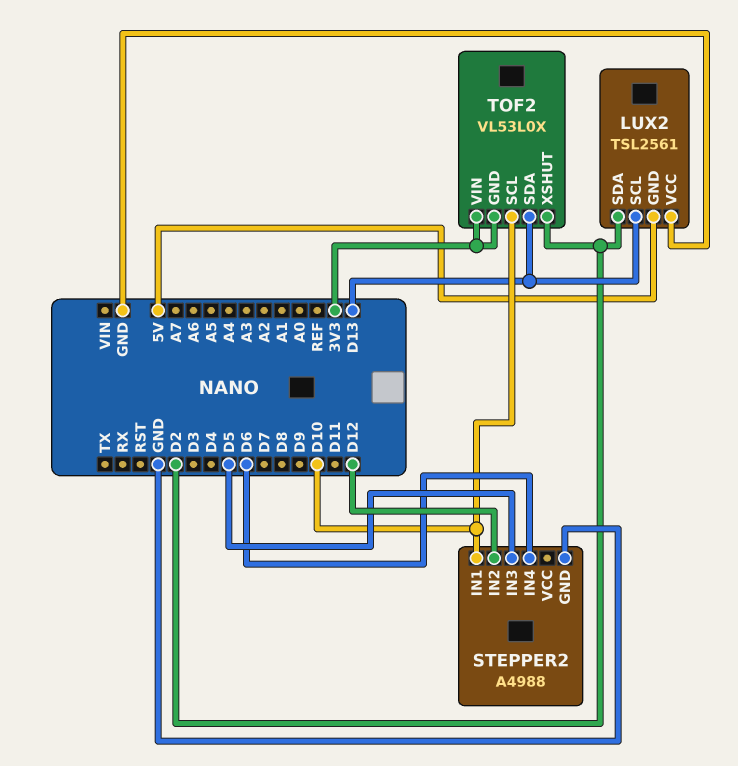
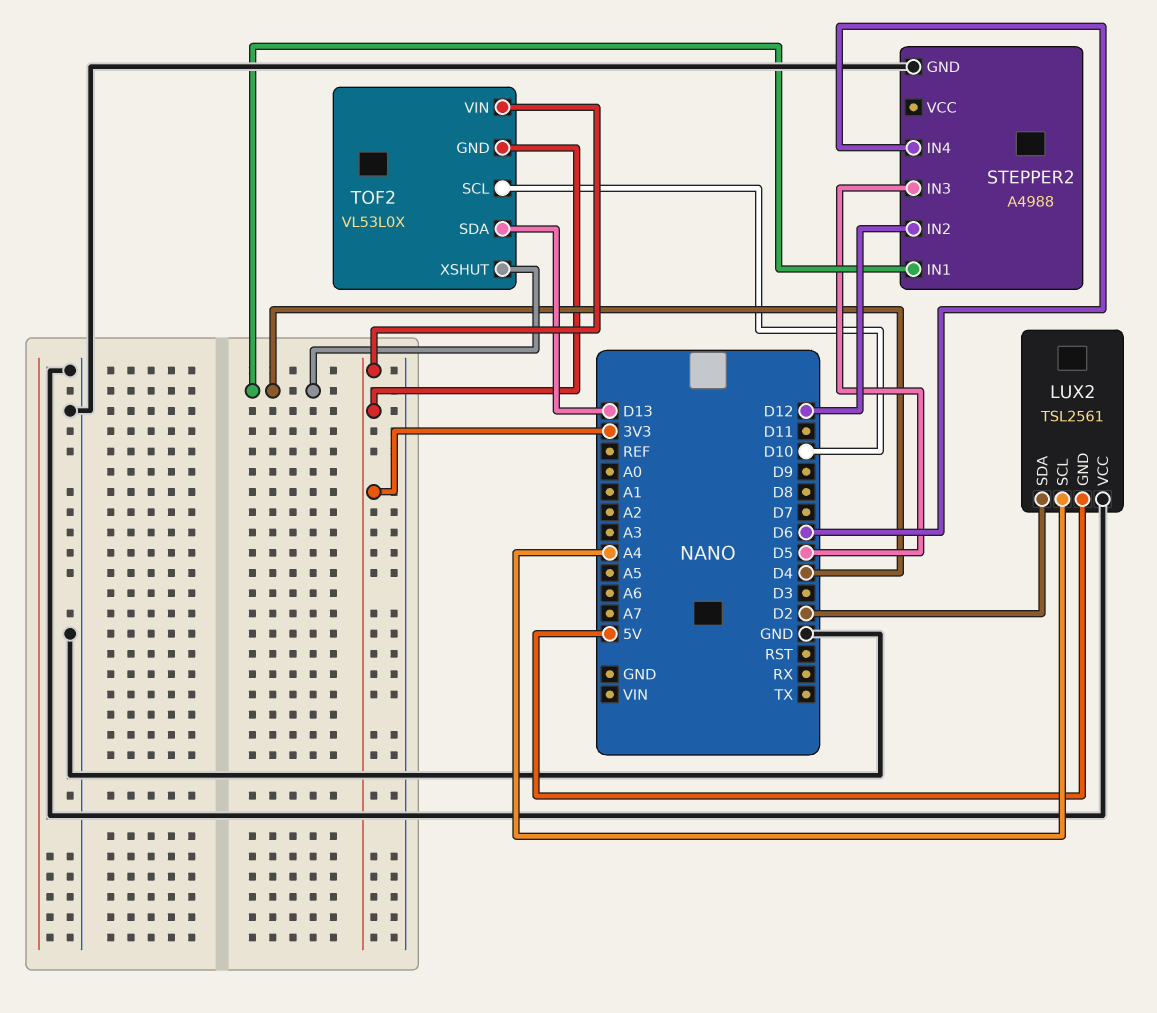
LUX2 pin SCL: D13 -> A4
STEPPER2 pin IN1: D10 -> D4
TOF2 pin XSHUT: D2 -> D4

